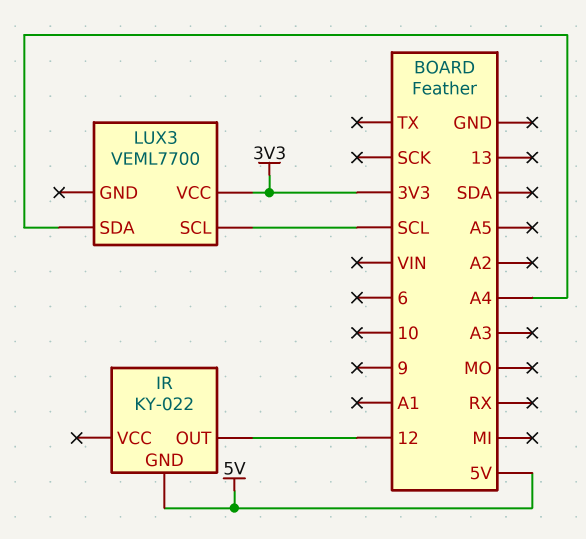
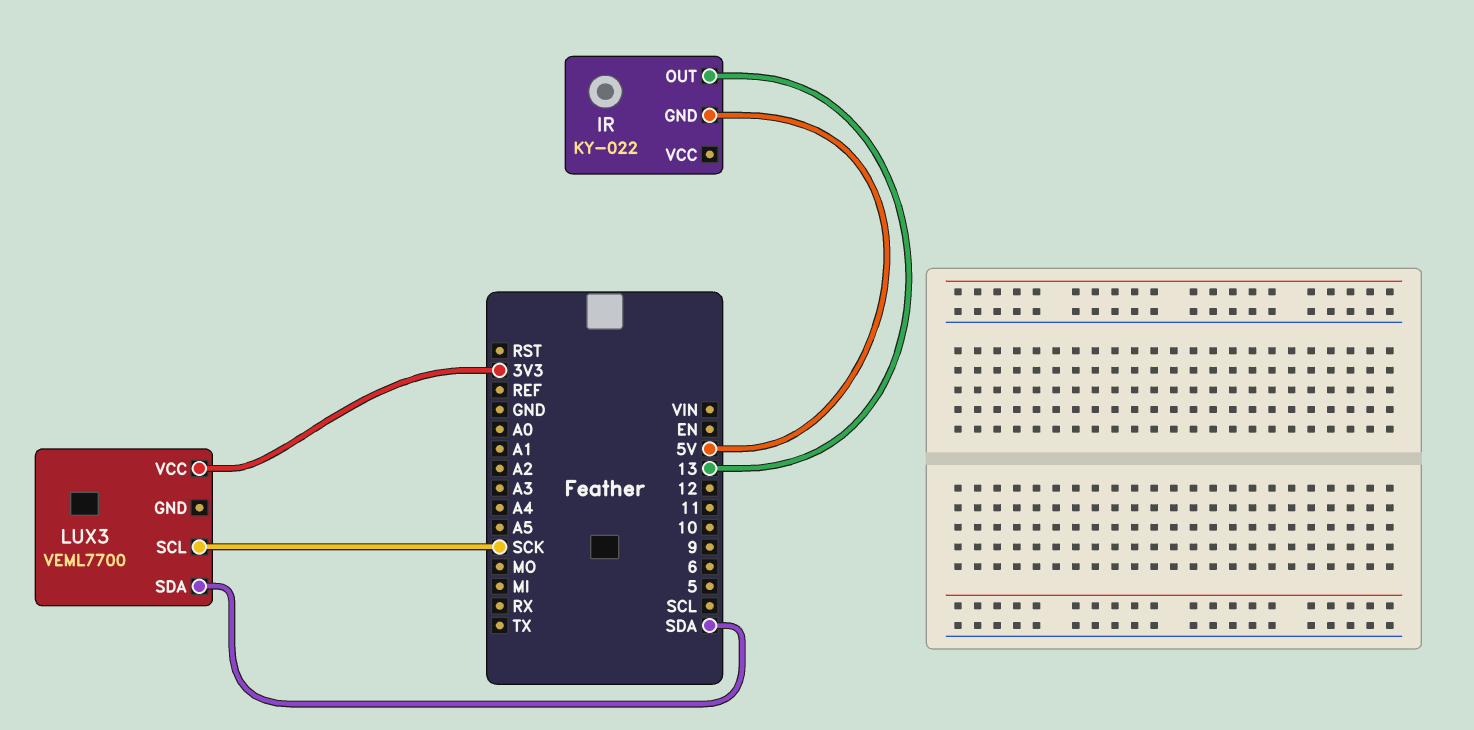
IR pin OUT: 12 -> 13
LUX3 pin SCL: SCL -> SCK
LUX3 pin SDA: A4 -> SDA

